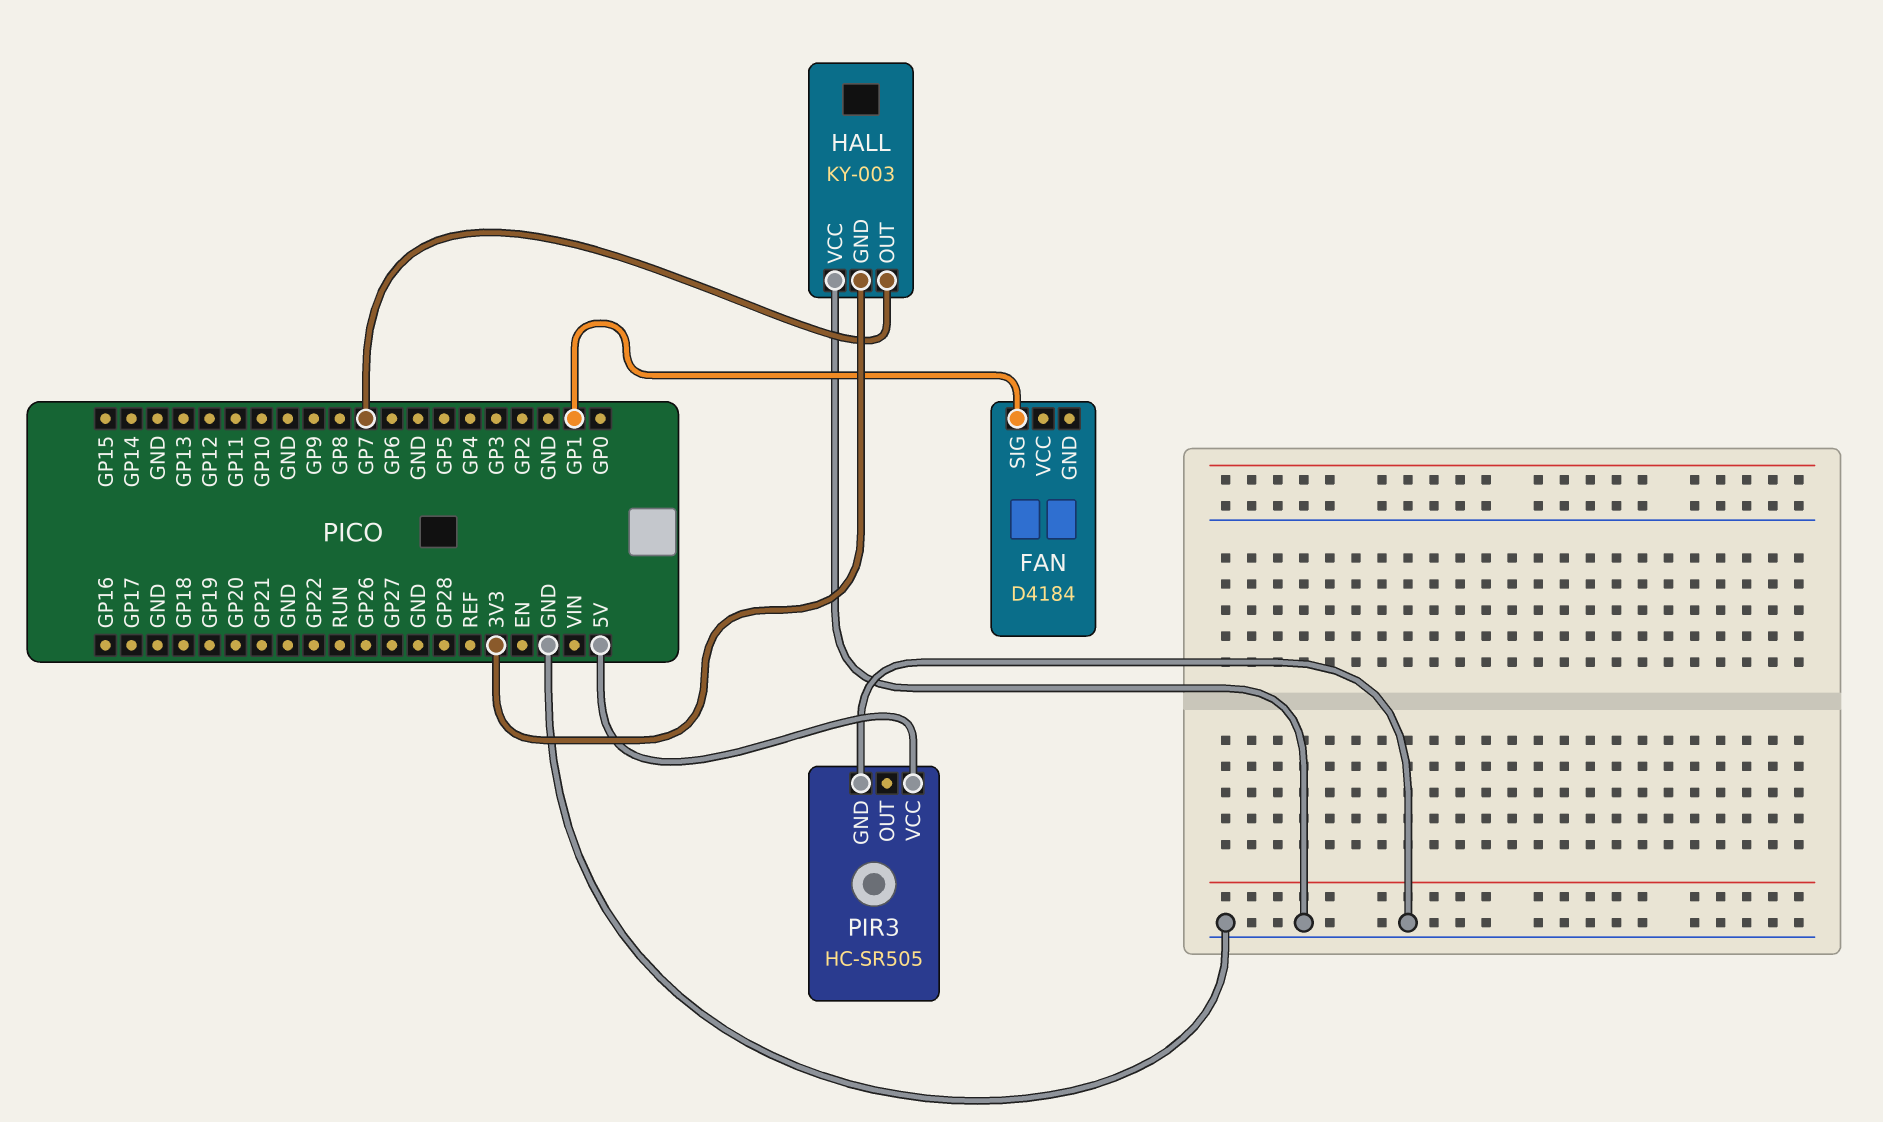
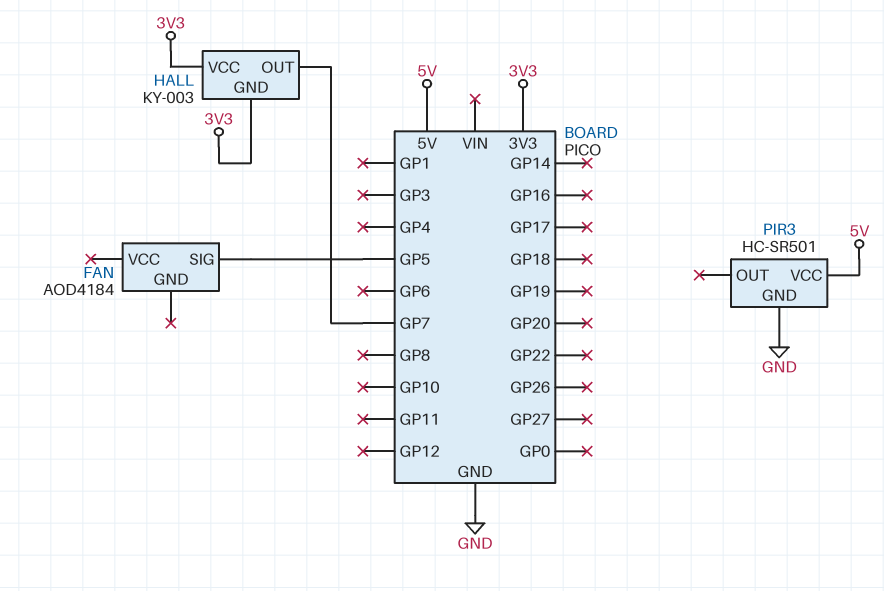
FAN: D4184 -> AOD4184
FAN pin SIG: GP1 -> GP5
HALL pin VCC: GND -> 3V3
PIR3: HC-SR505 -> HC-SR501

